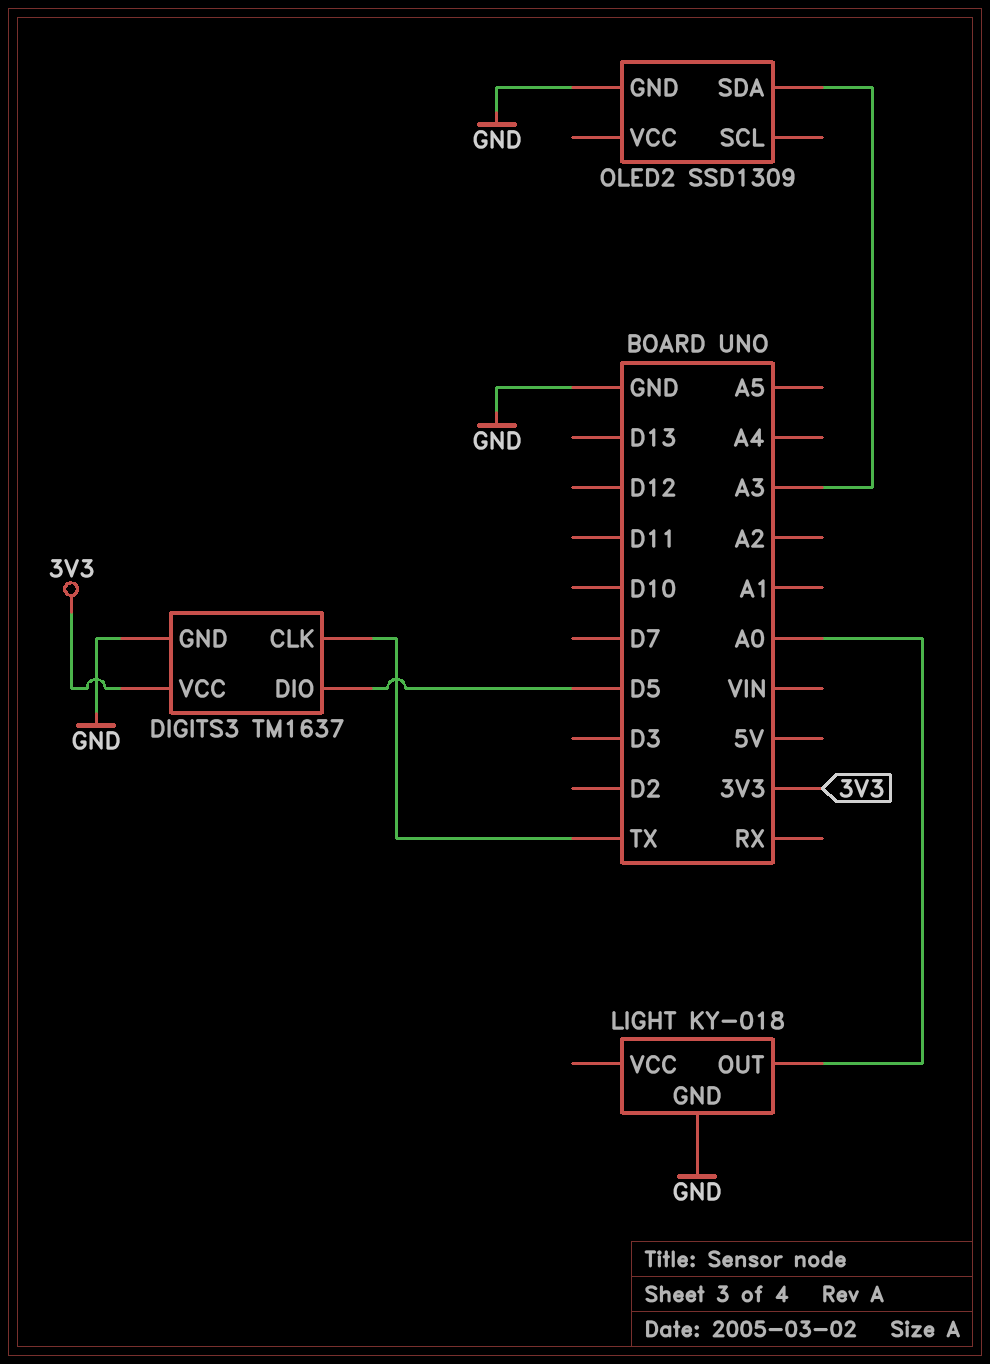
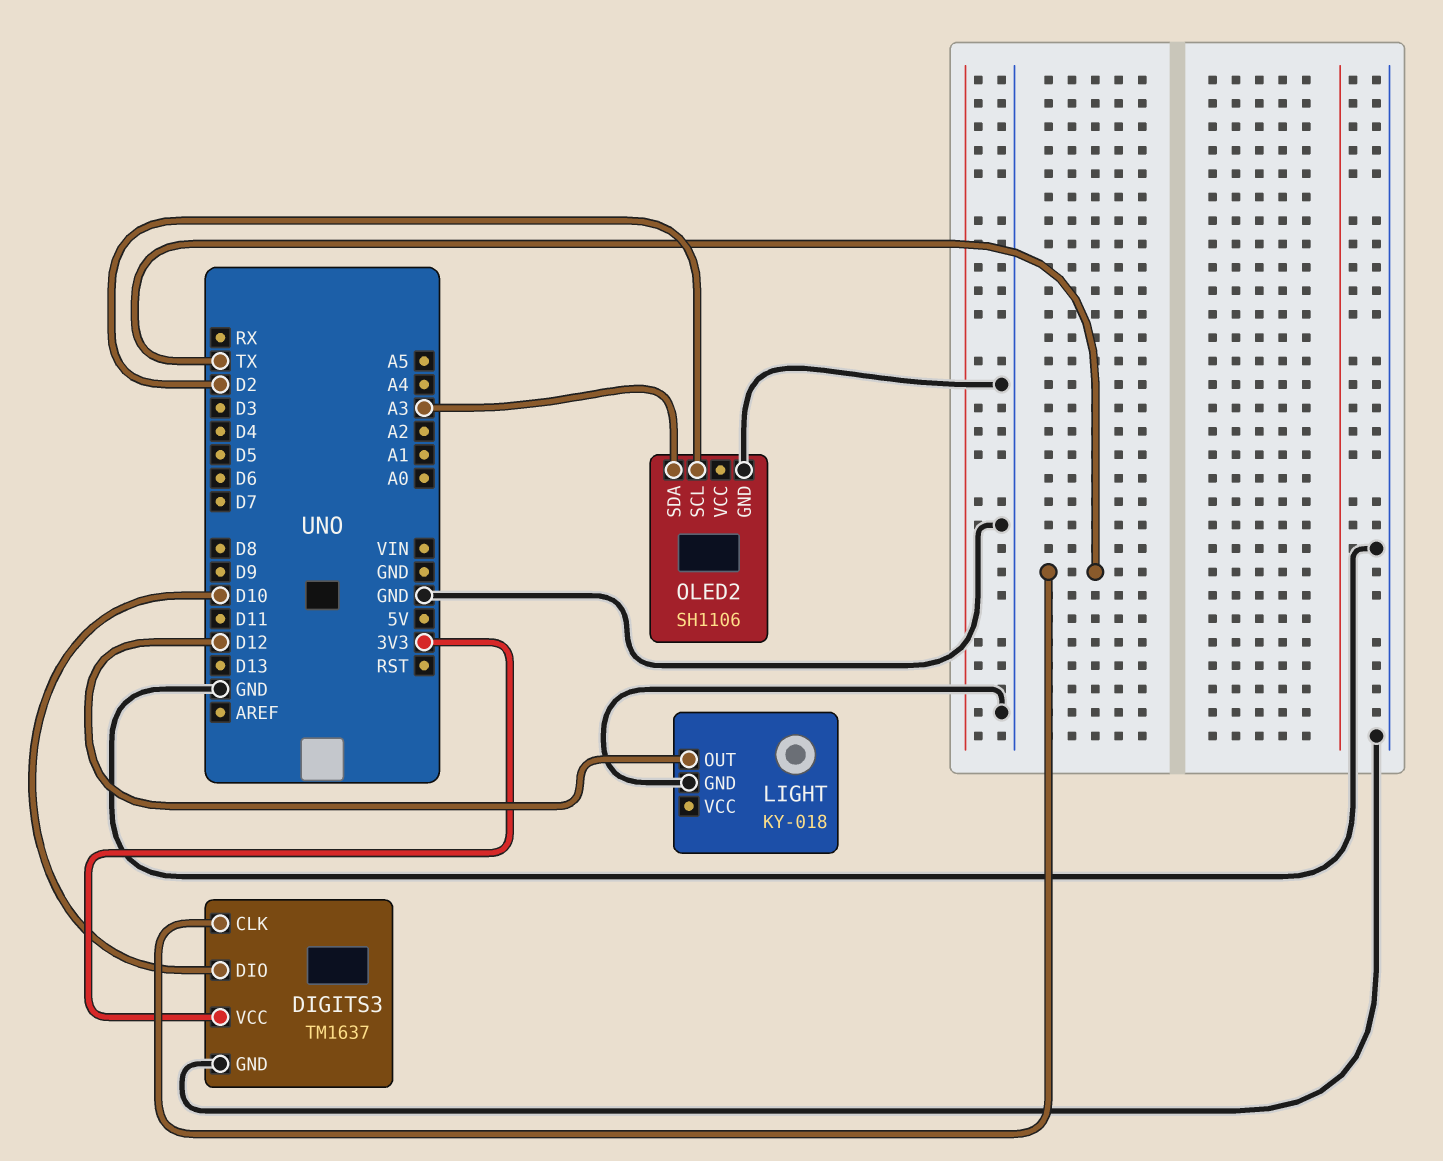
DIGITS3 pin DIO: D5 -> D10
LIGHT pin OUT: A0 -> D12
OLED2: SSD1309 -> SH1106
OLED2 pin SCL: none -> D2

